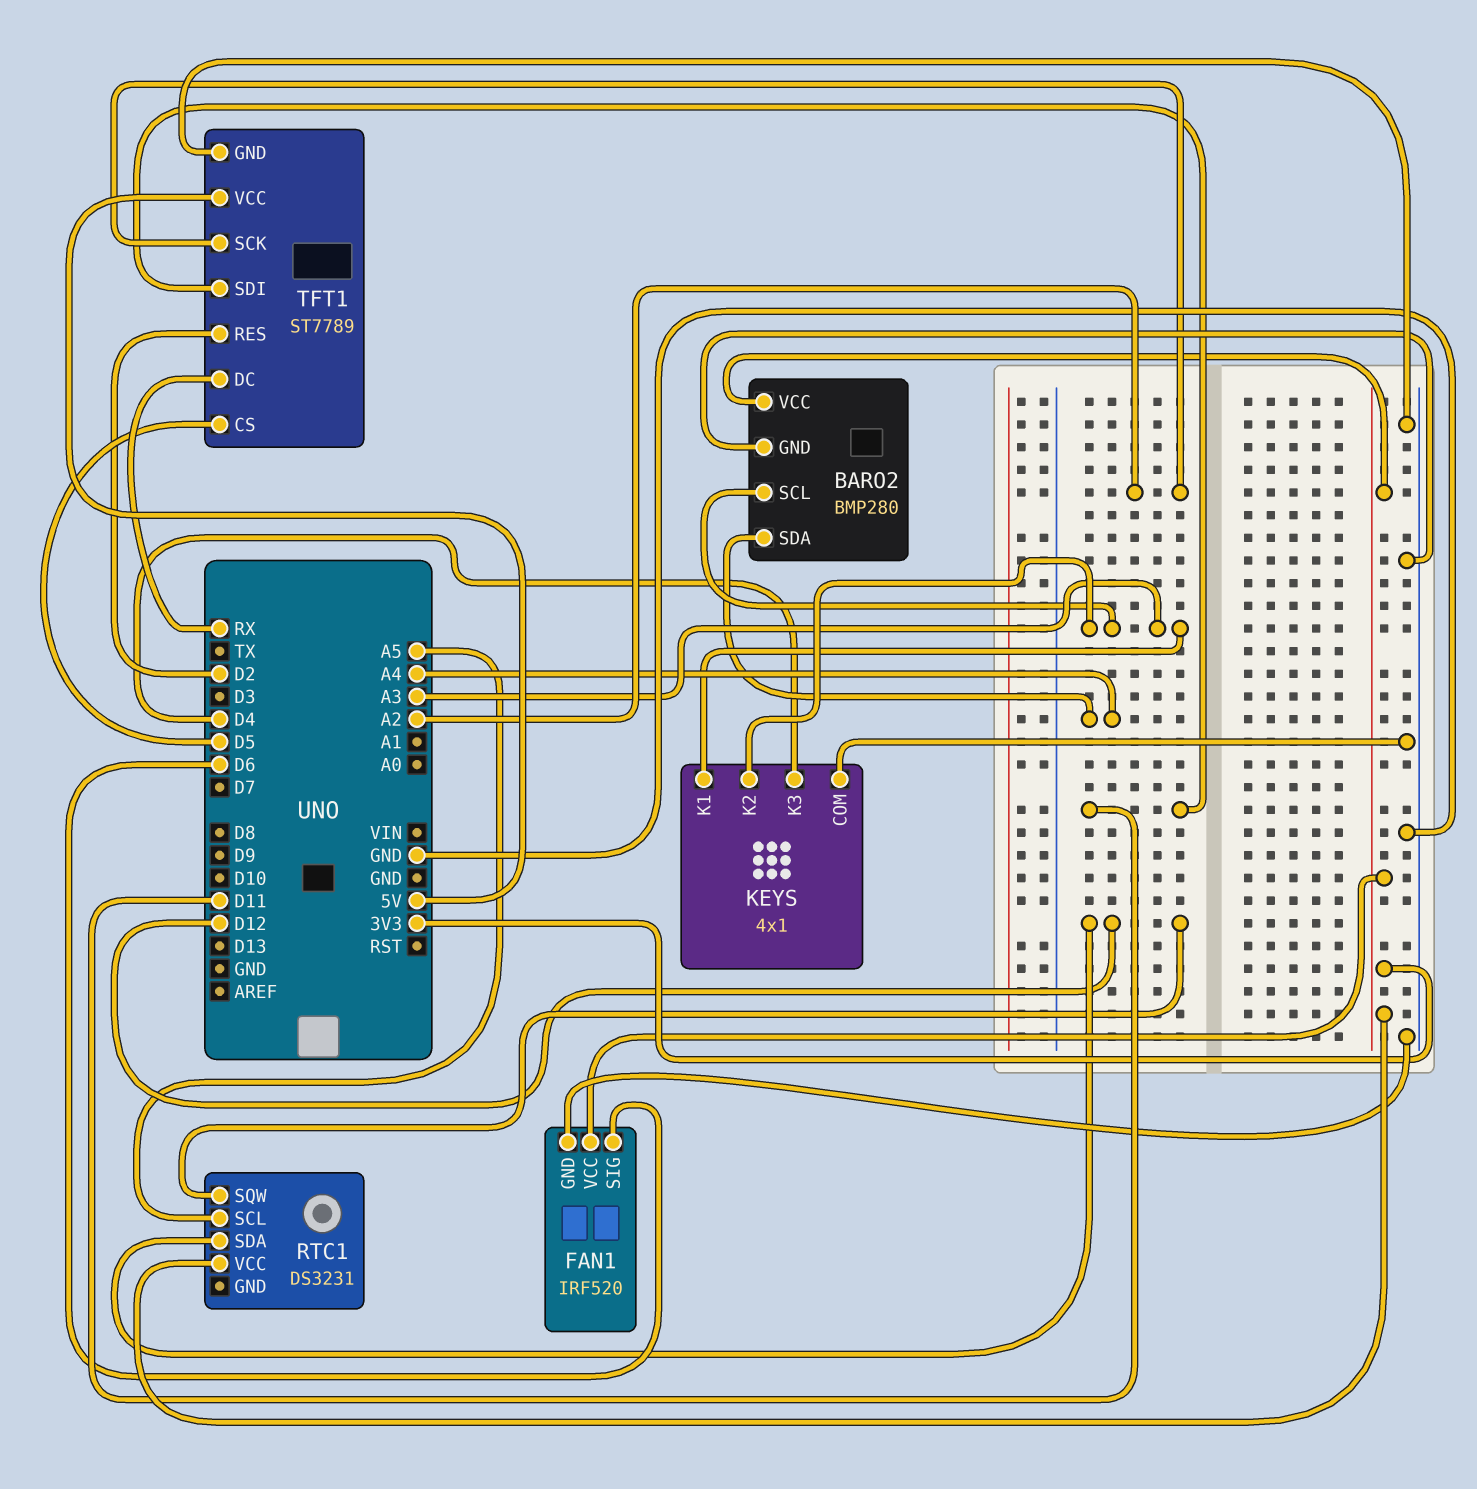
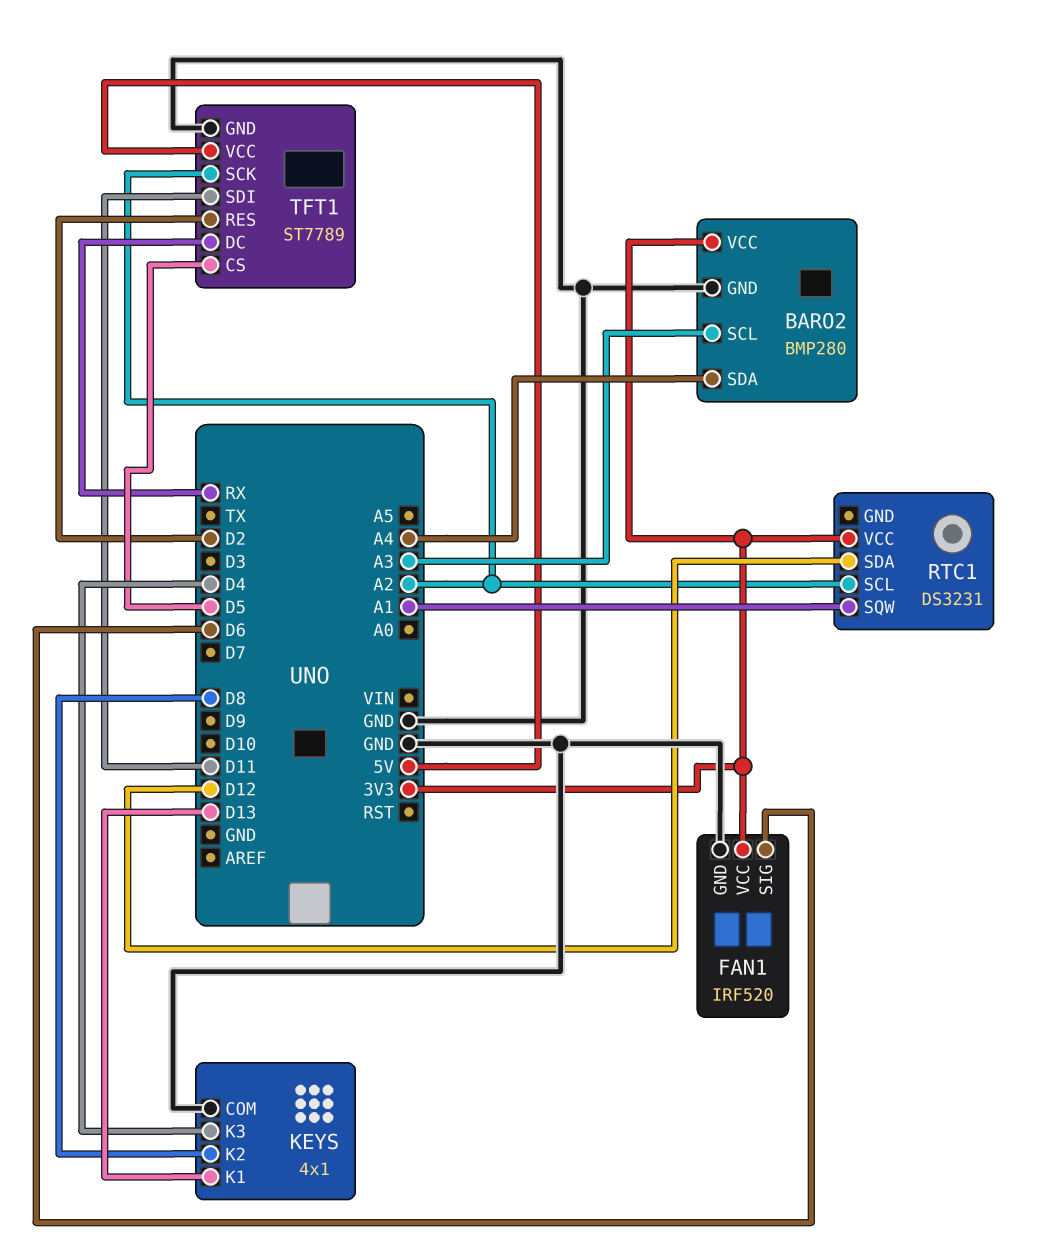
KEYS pin K1: A3 -> D13
KEYS pin K2: A3 -> D8
RTC1 pin SCL: A5 -> A2
RTC1 pin SQW: D12 -> A1

